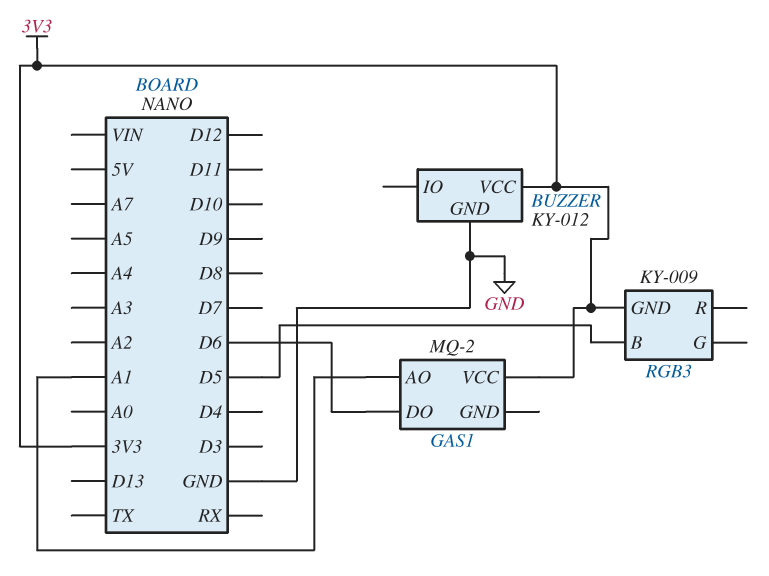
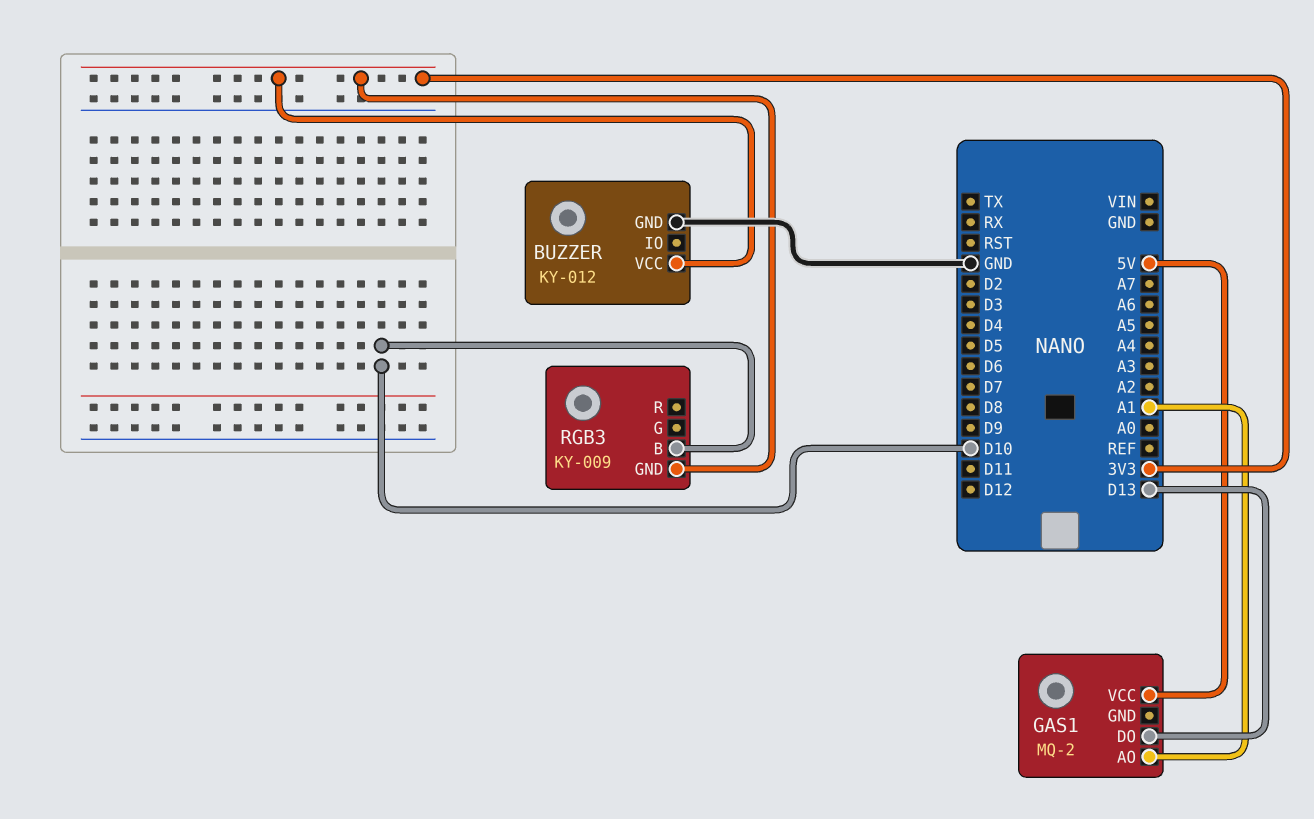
GAS1 pin DO: D6 -> D13
GAS1 pin VCC: 3V3 -> 5V
RGB3 pin B: D5 -> D10

